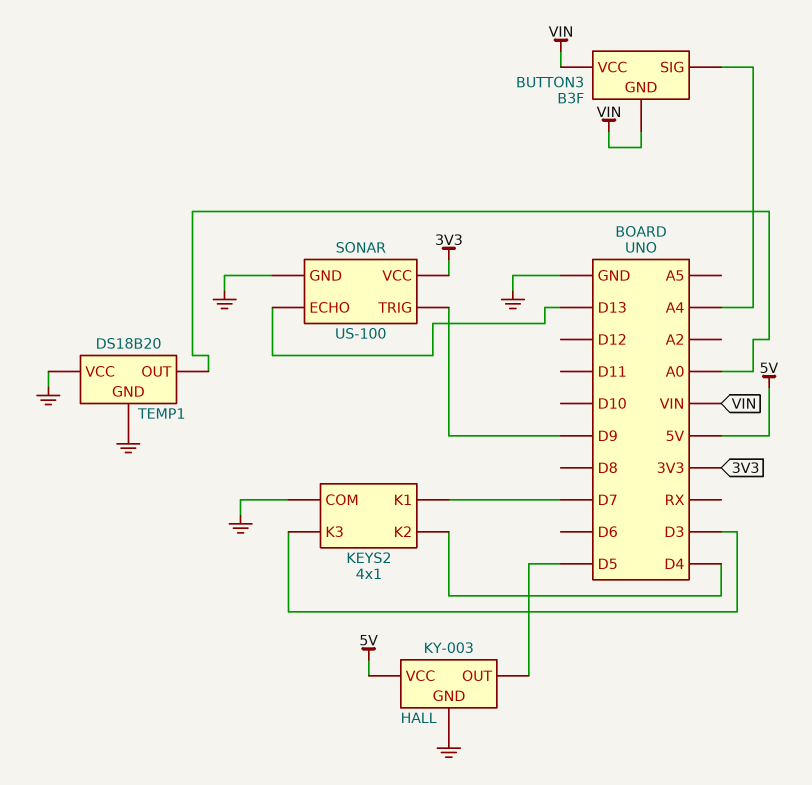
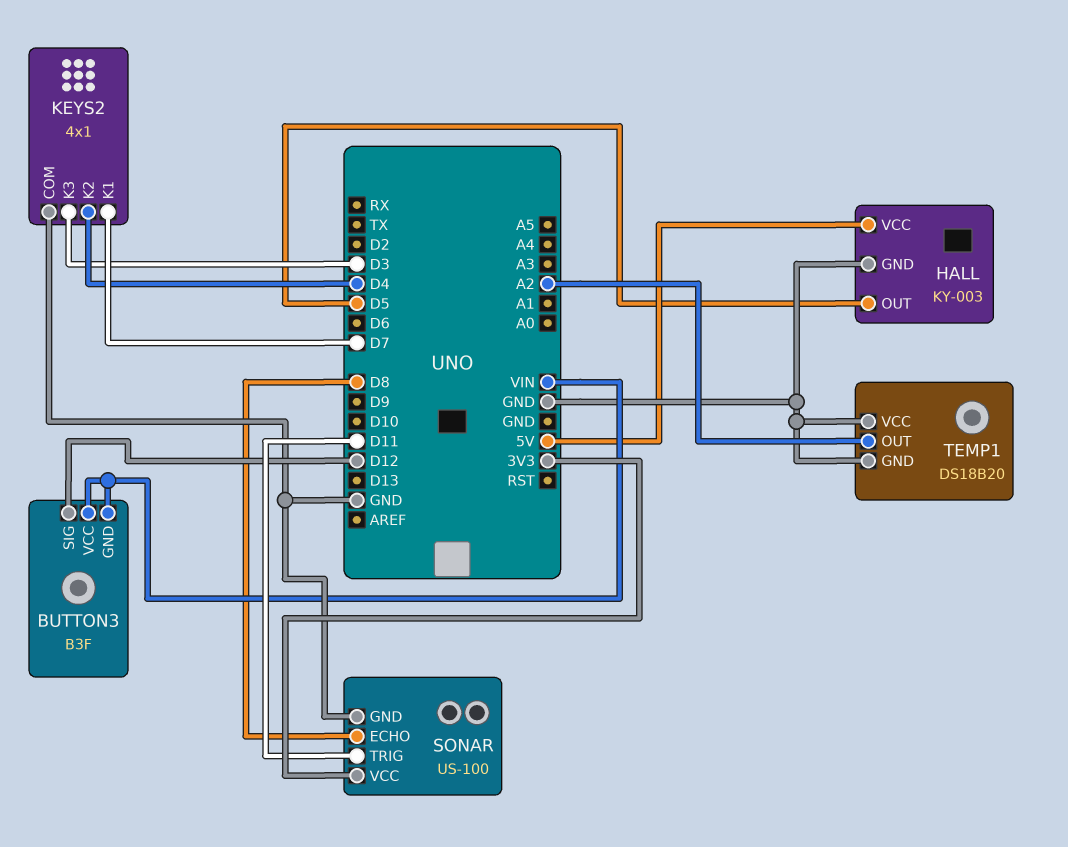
BUTTON3 pin SIG: A4 -> D12
SONAR pin ECHO: D13 -> D8
SONAR pin TRIG: D9 -> D11
TEMP1 pin OUT: A0 -> A2

